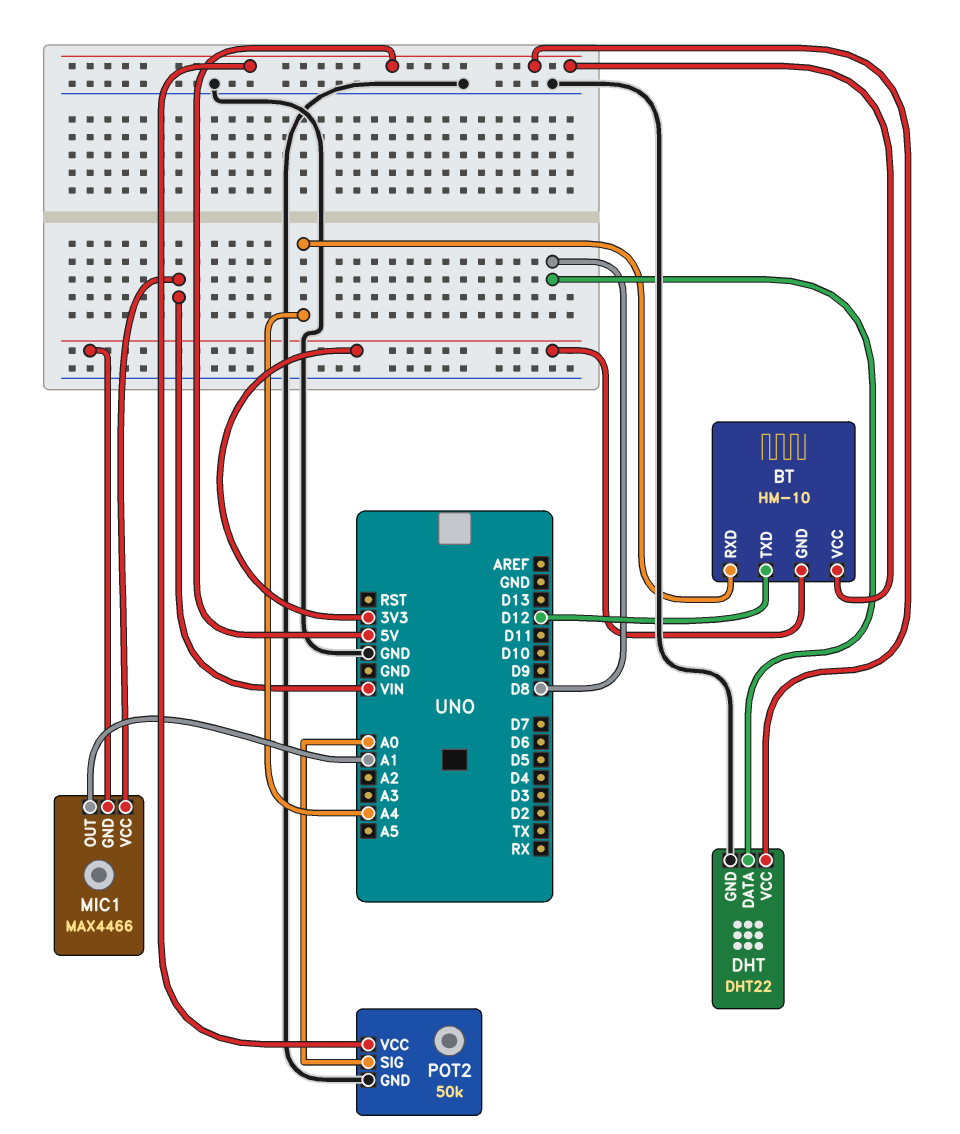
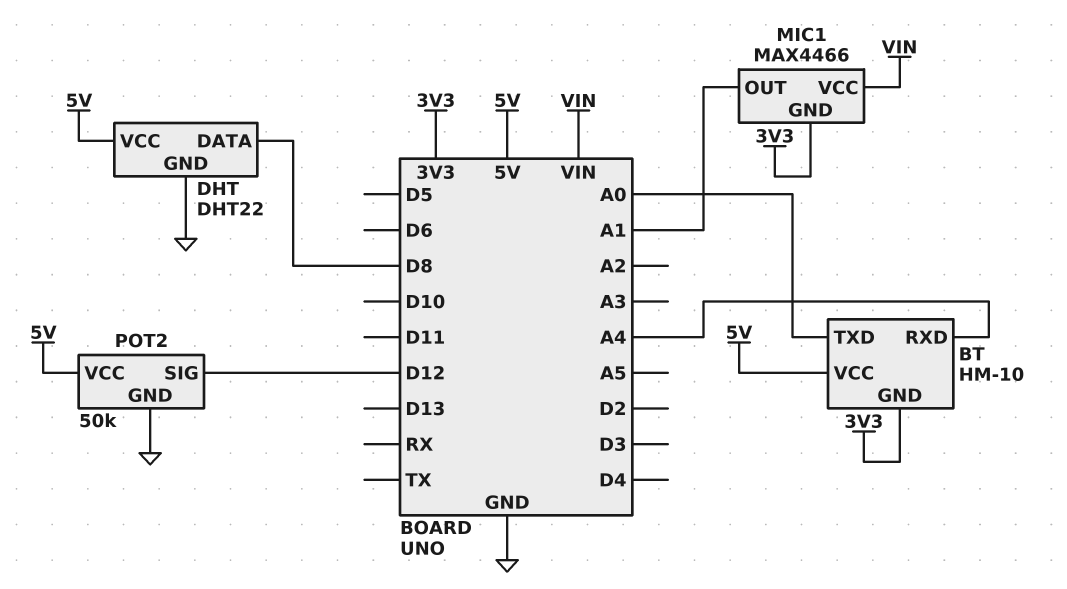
BT pin TXD: D12 -> A0
POT2 pin SIG: A0 -> D12

